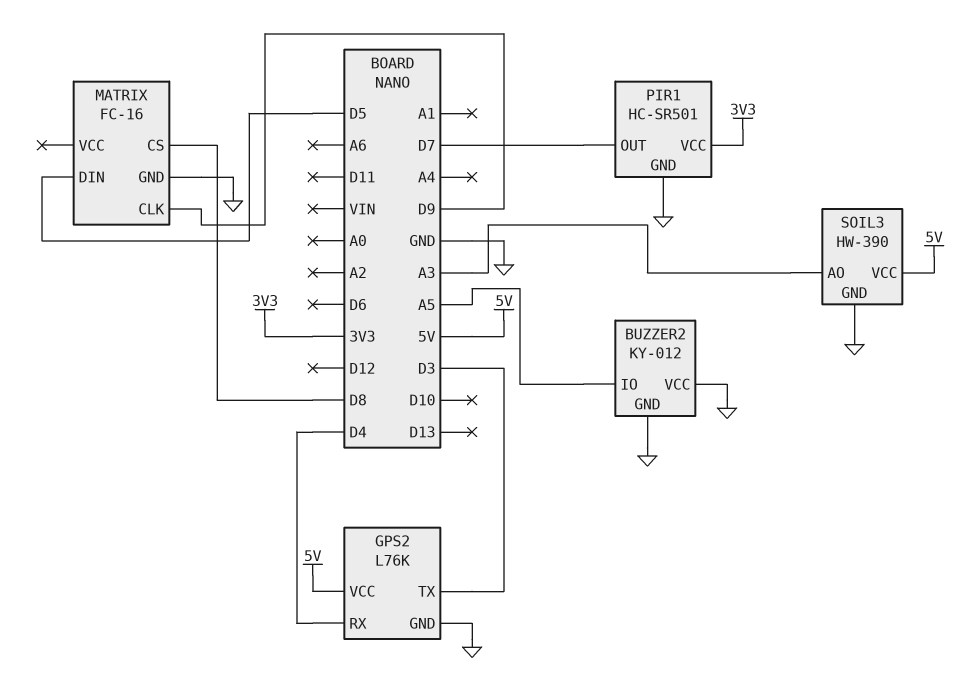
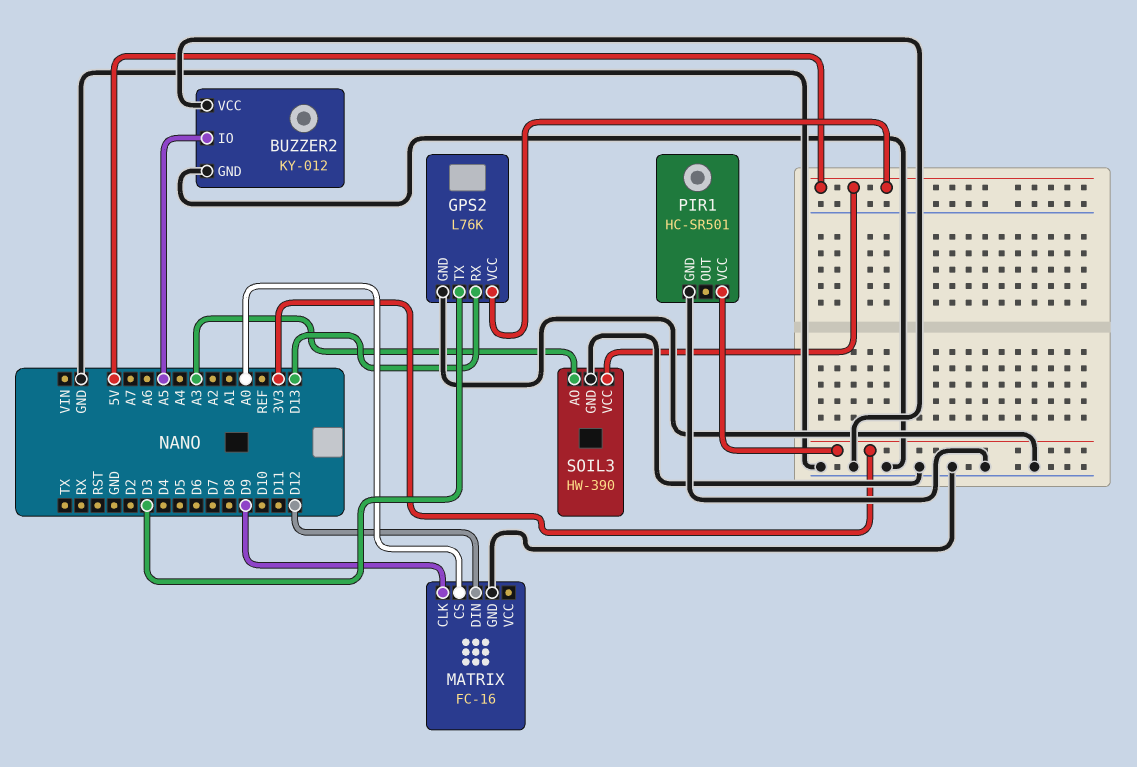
GPS2 pin RX: D4 -> D13
MATRIX pin CS: D8 -> A0
MATRIX pin DIN: D5 -> D12
PIR1 pin OUT: D7 -> none

